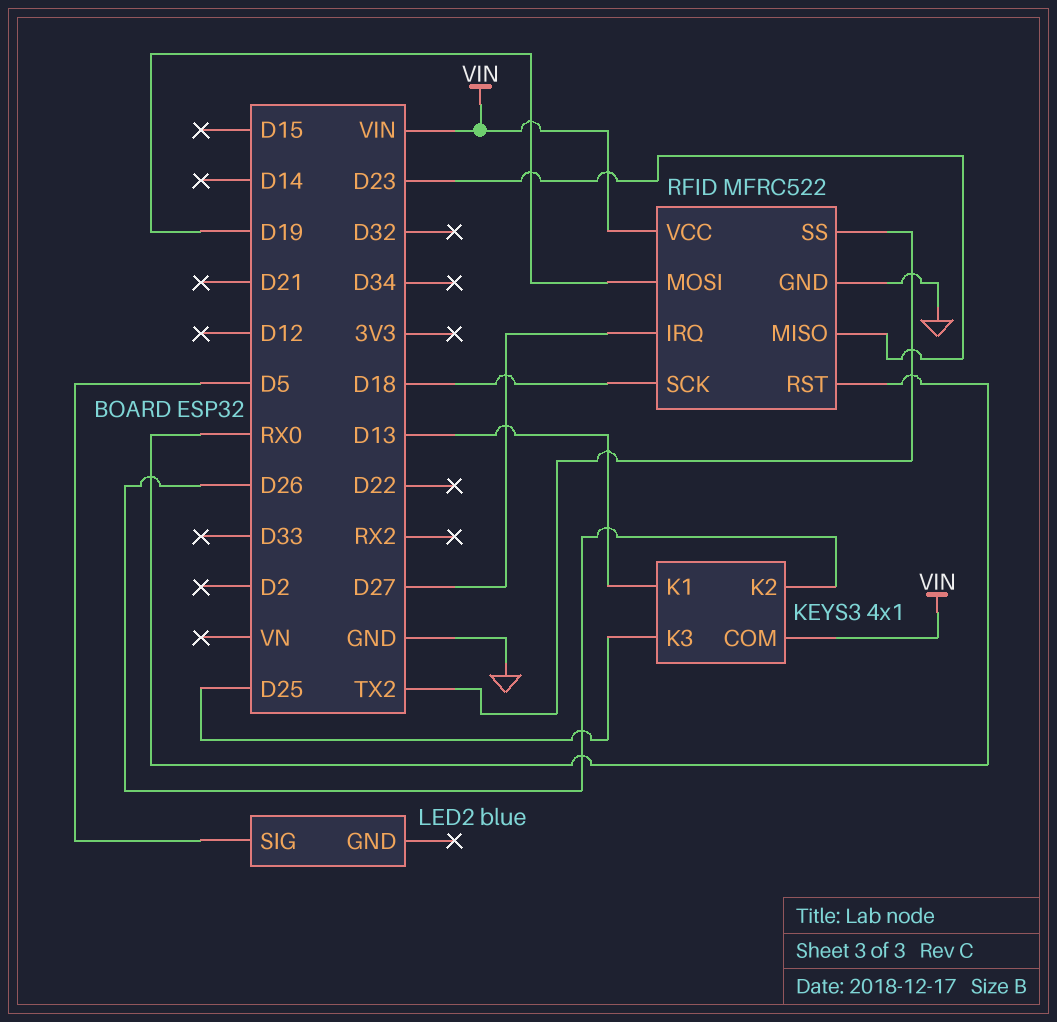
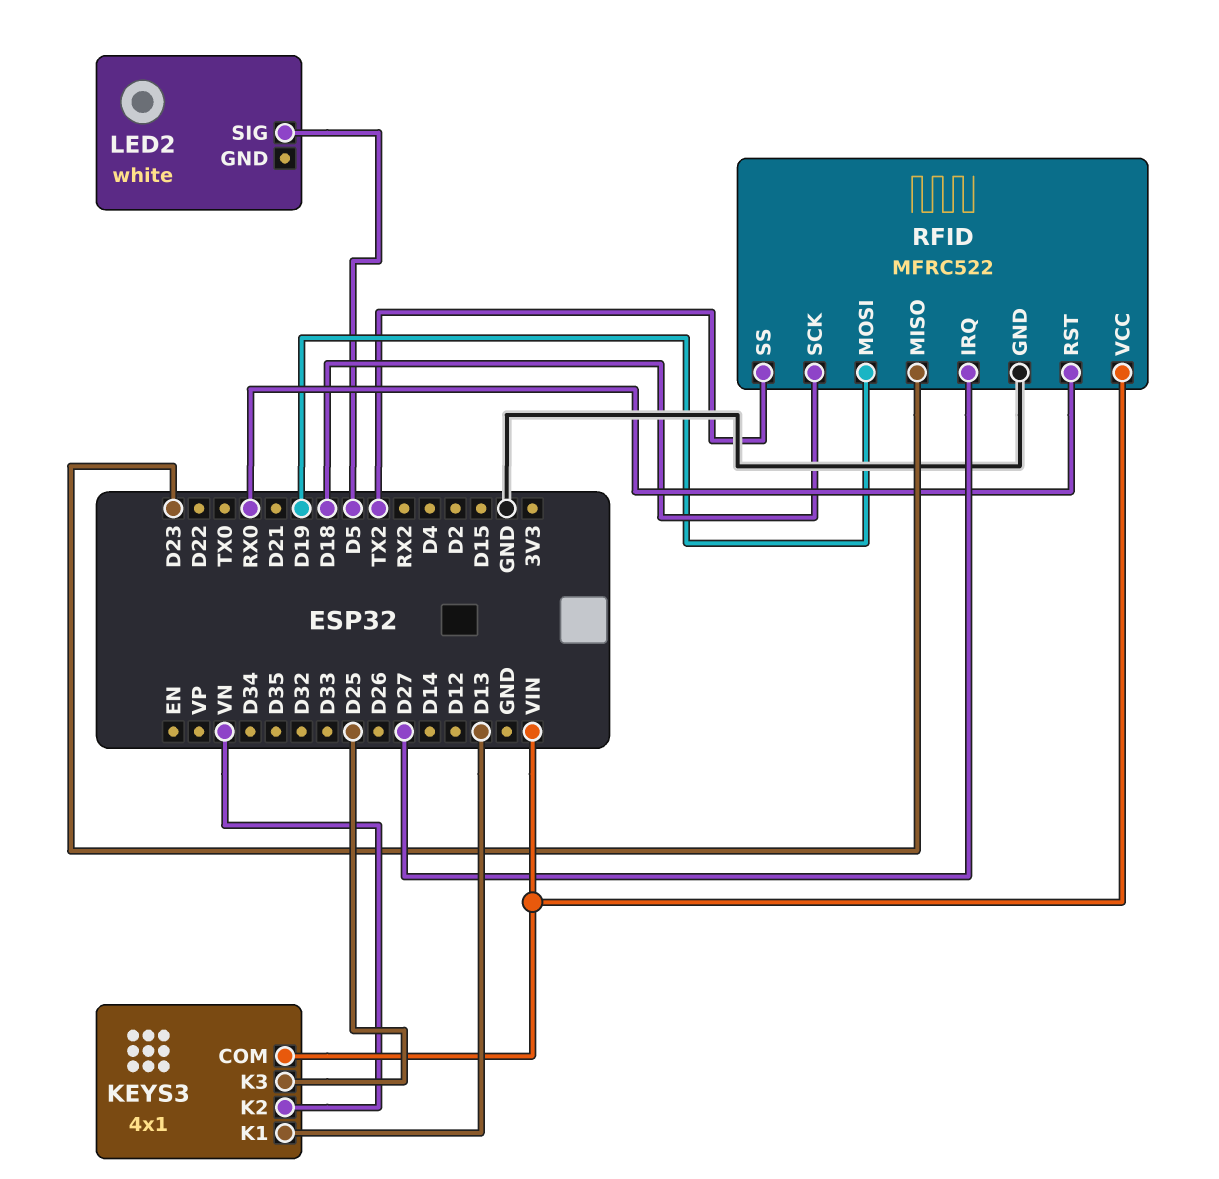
KEYS3 pin K2: D26 -> VN
LED2: blue -> white

